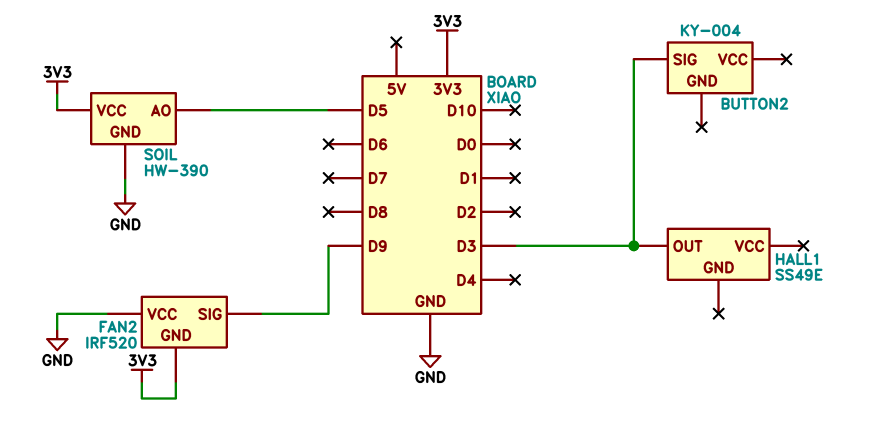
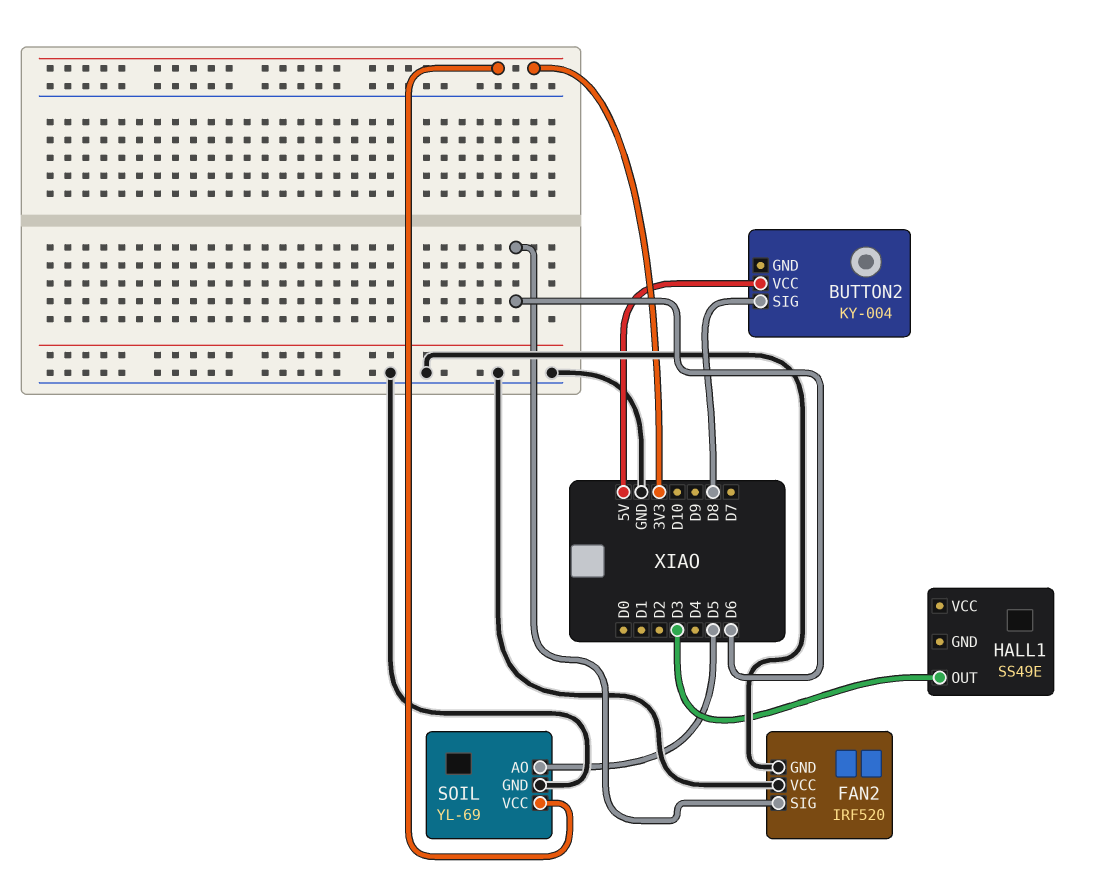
BUTTON2 pin SIG: D3 -> D8
BUTTON2 pin VCC: none -> 5V
FAN2 pin GND: 3V3 -> GND
FAN2 pin SIG: D9 -> D6
SOIL: HW-390 -> YL-69

